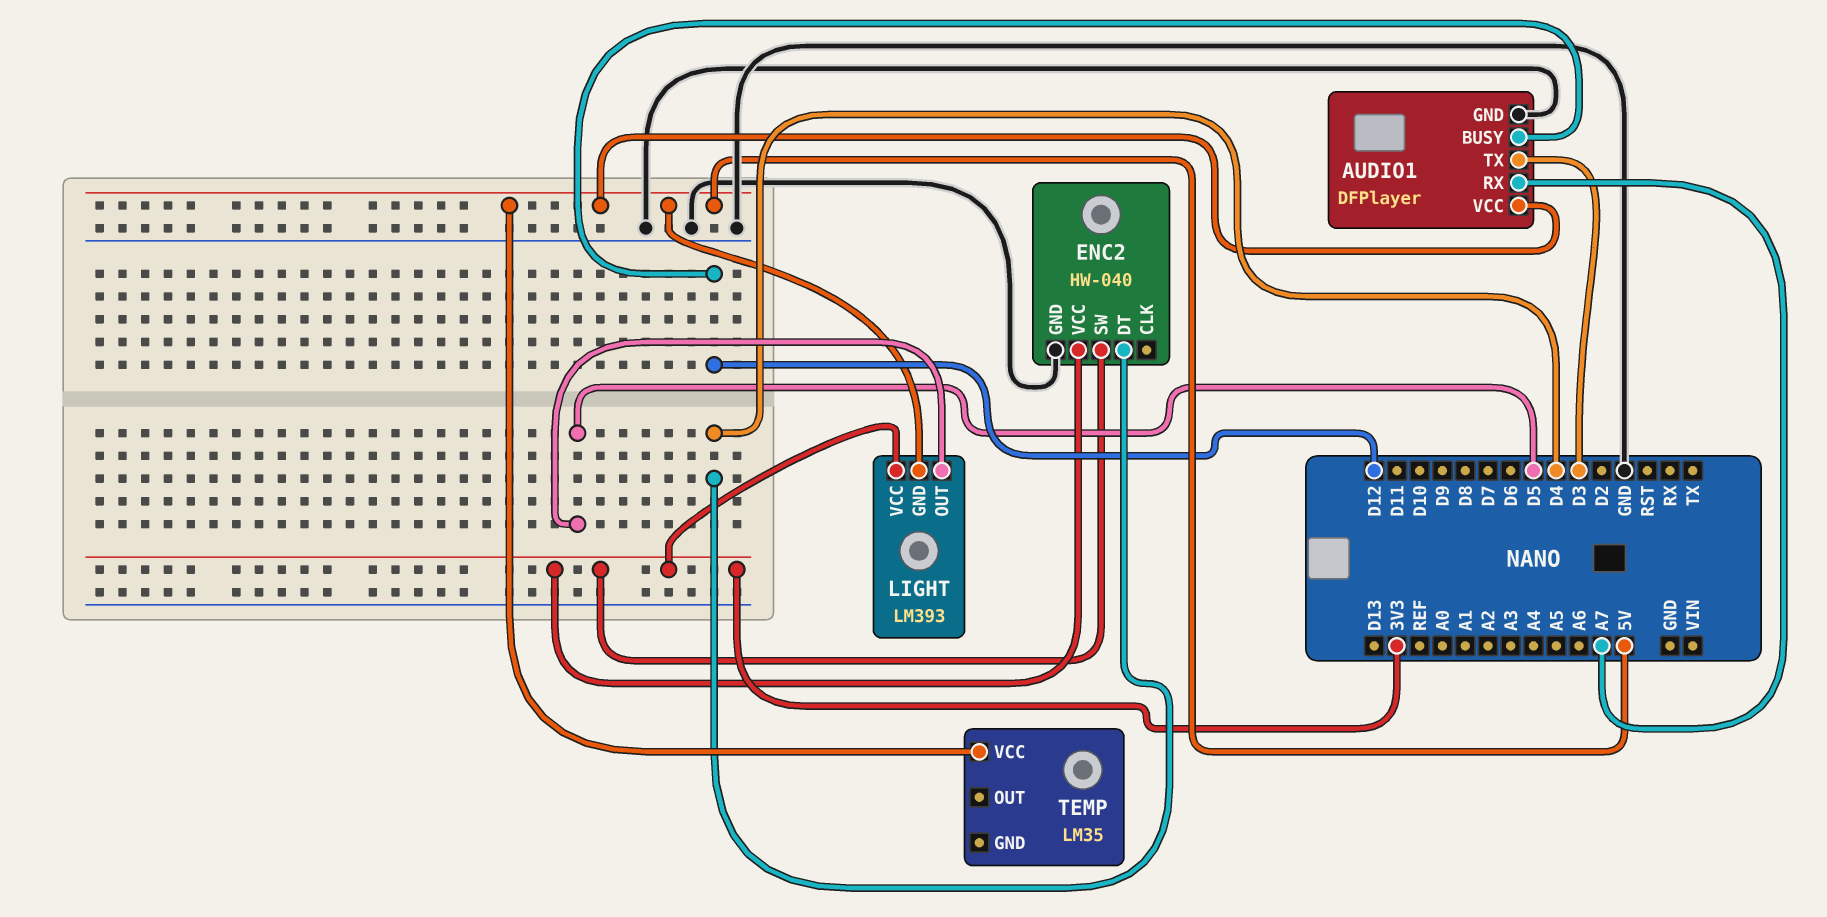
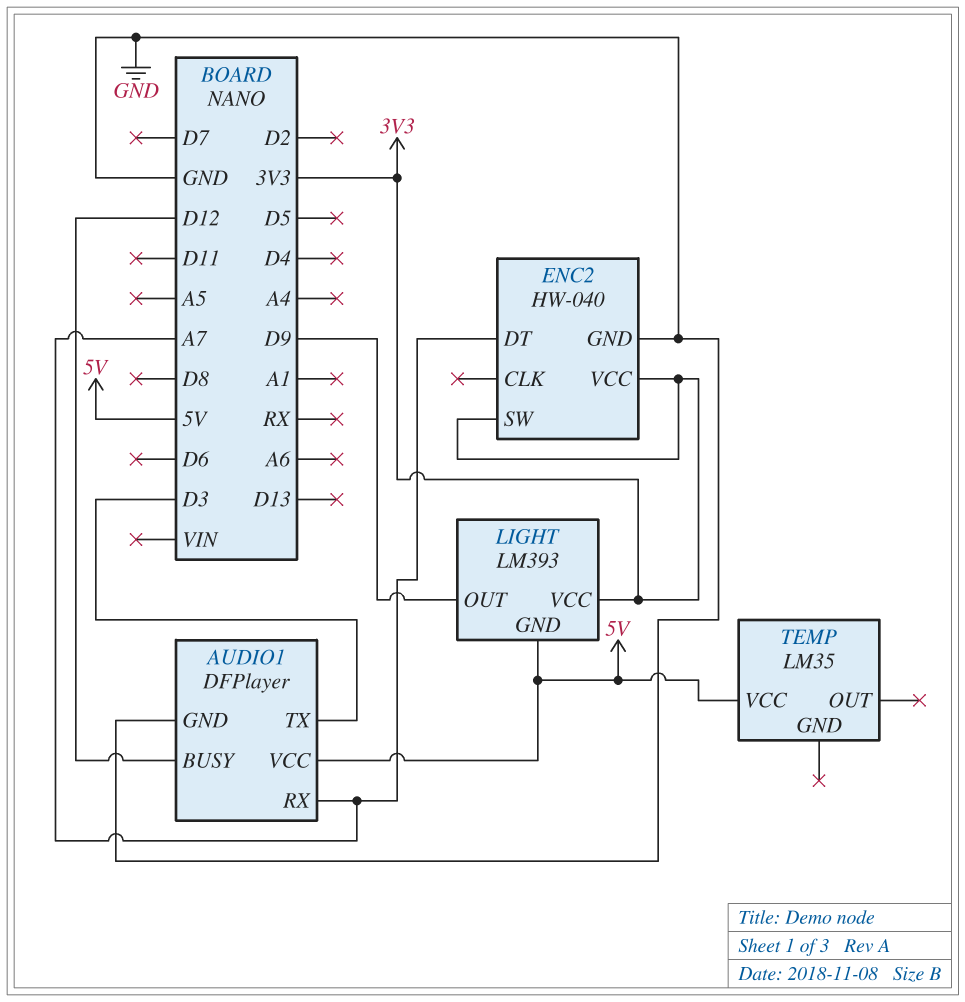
ENC2 pin DT: D4 -> A7
LIGHT pin OUT: D5 -> D9

